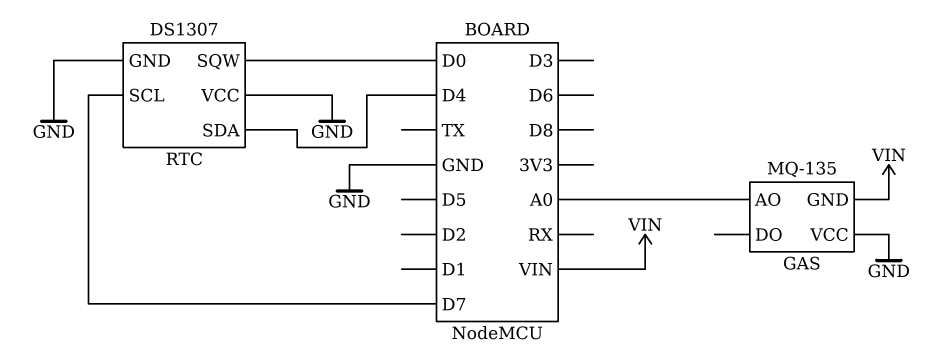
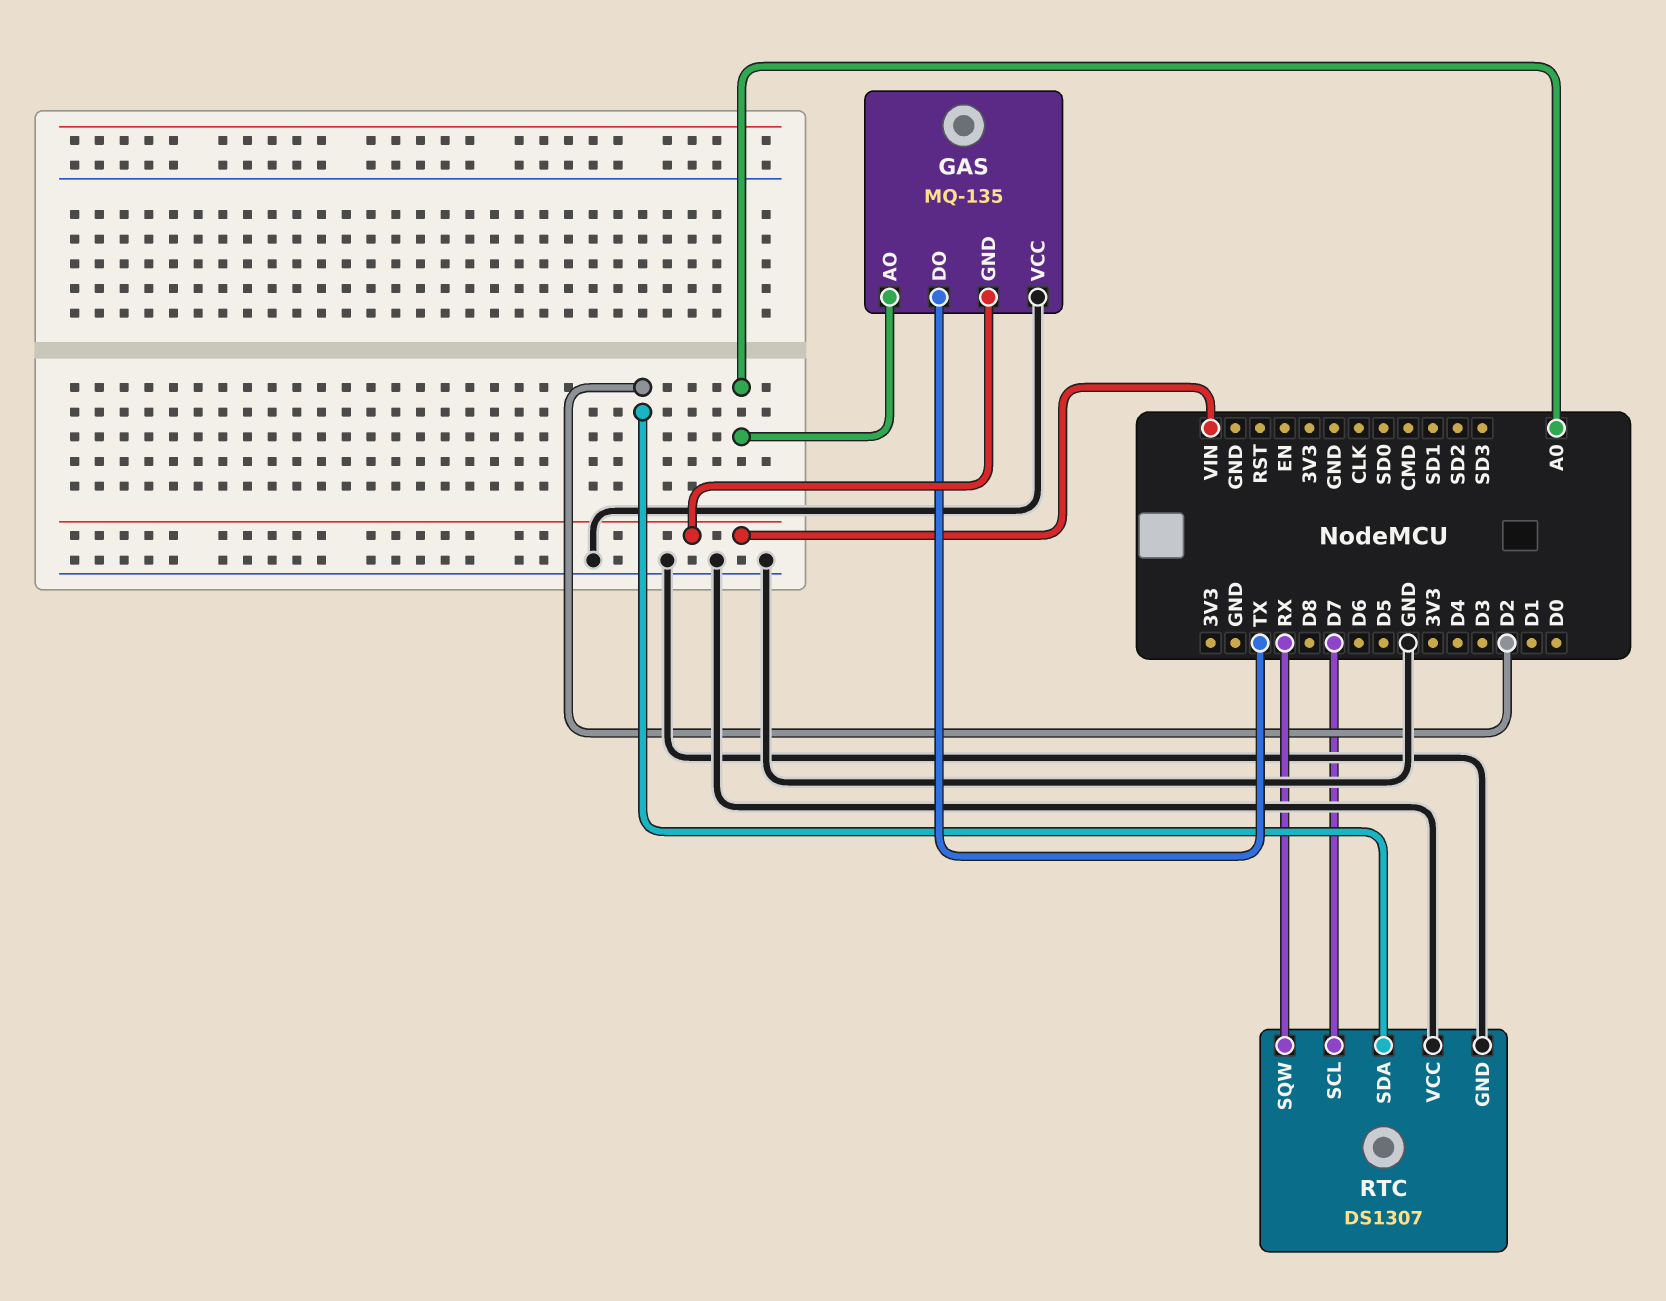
GAS pin DO: none -> TX
RTC pin SDA: D4 -> D2
RTC pin SQW: D0 -> RX

